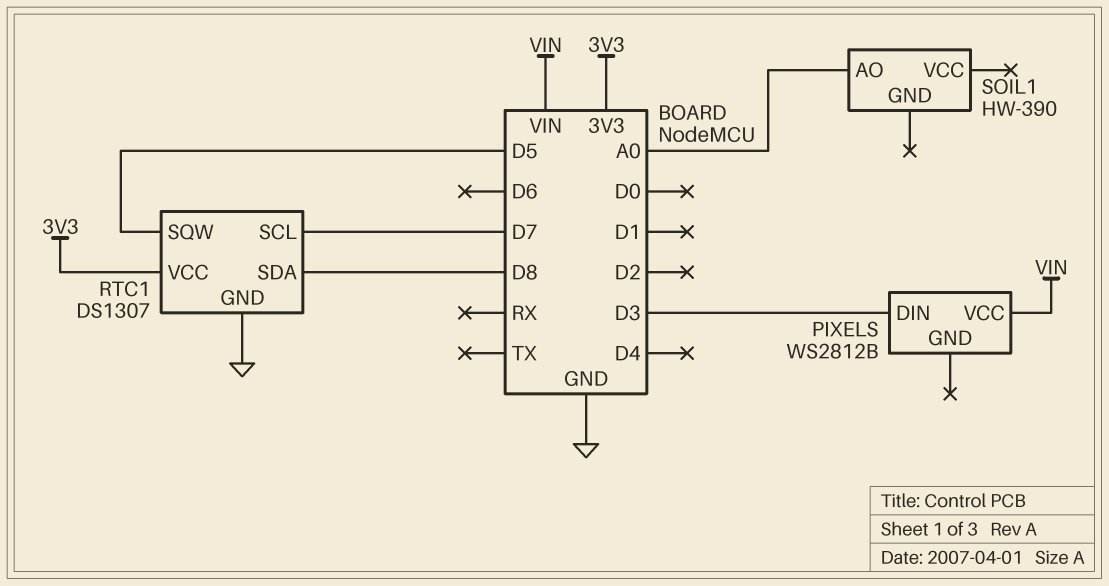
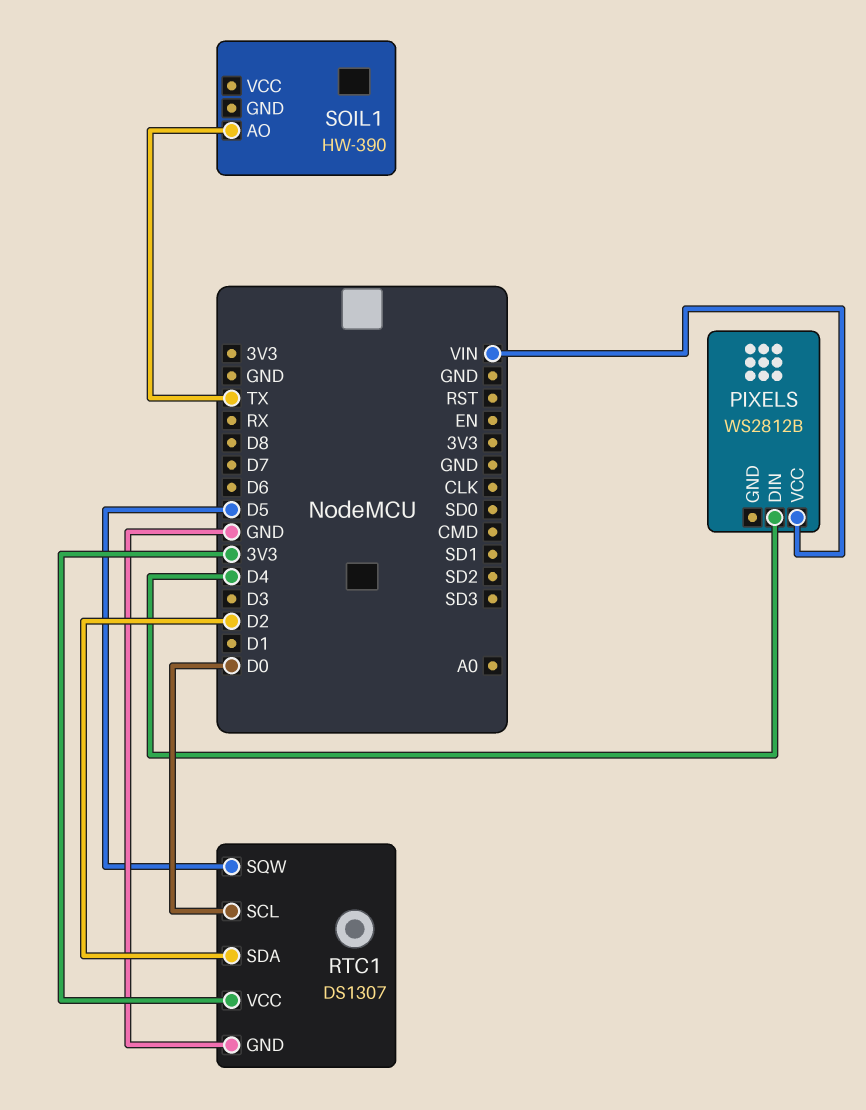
PIXELS pin DIN: D3 -> D4
RTC1 pin SCL: D7 -> D0
RTC1 pin SDA: D8 -> D2
SOIL1 pin AO: A0 -> TX

